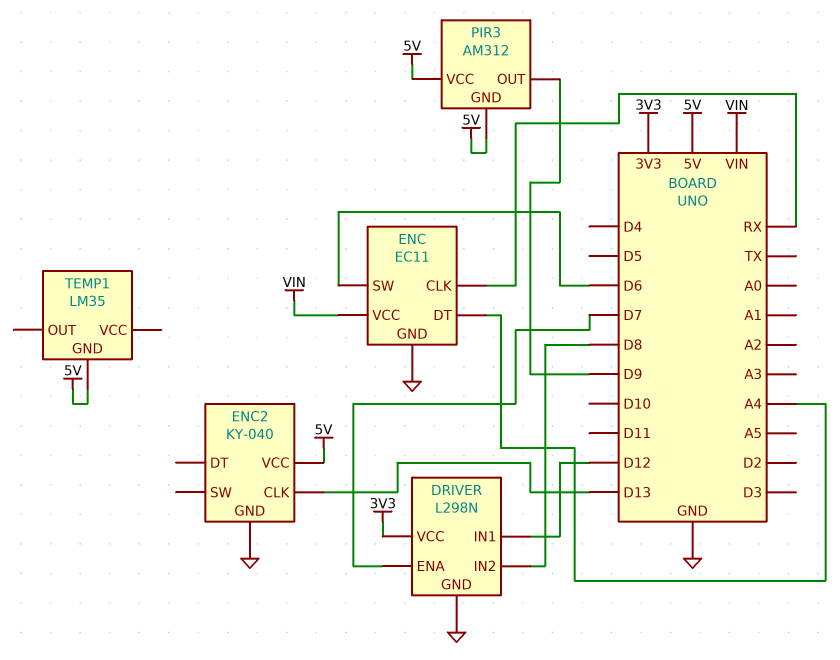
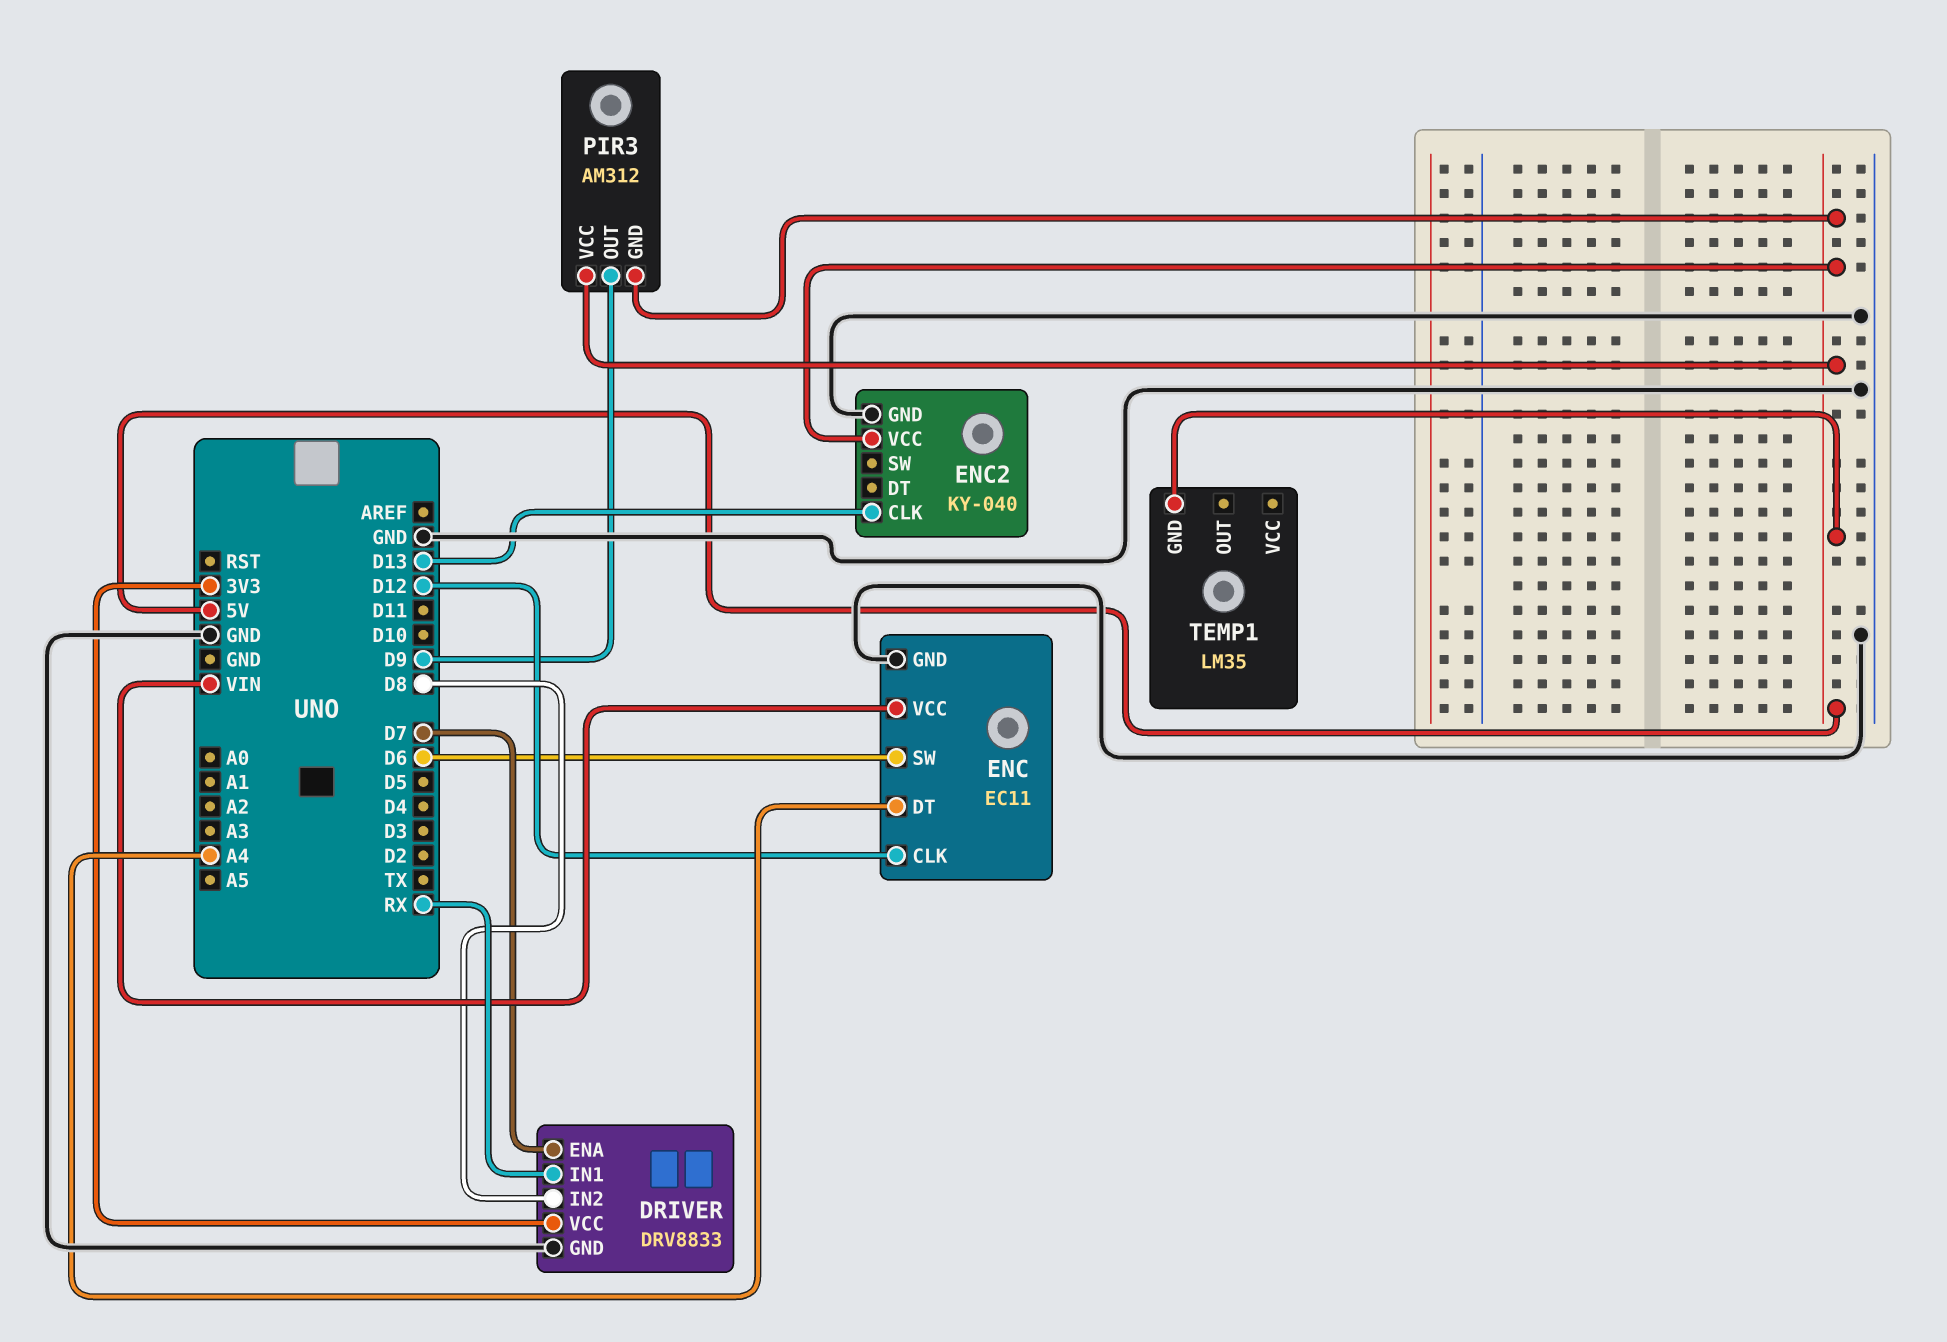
DRIVER: L298N -> DRV8833
DRIVER pin IN1: D12 -> RX
ENC pin CLK: RX -> D12

